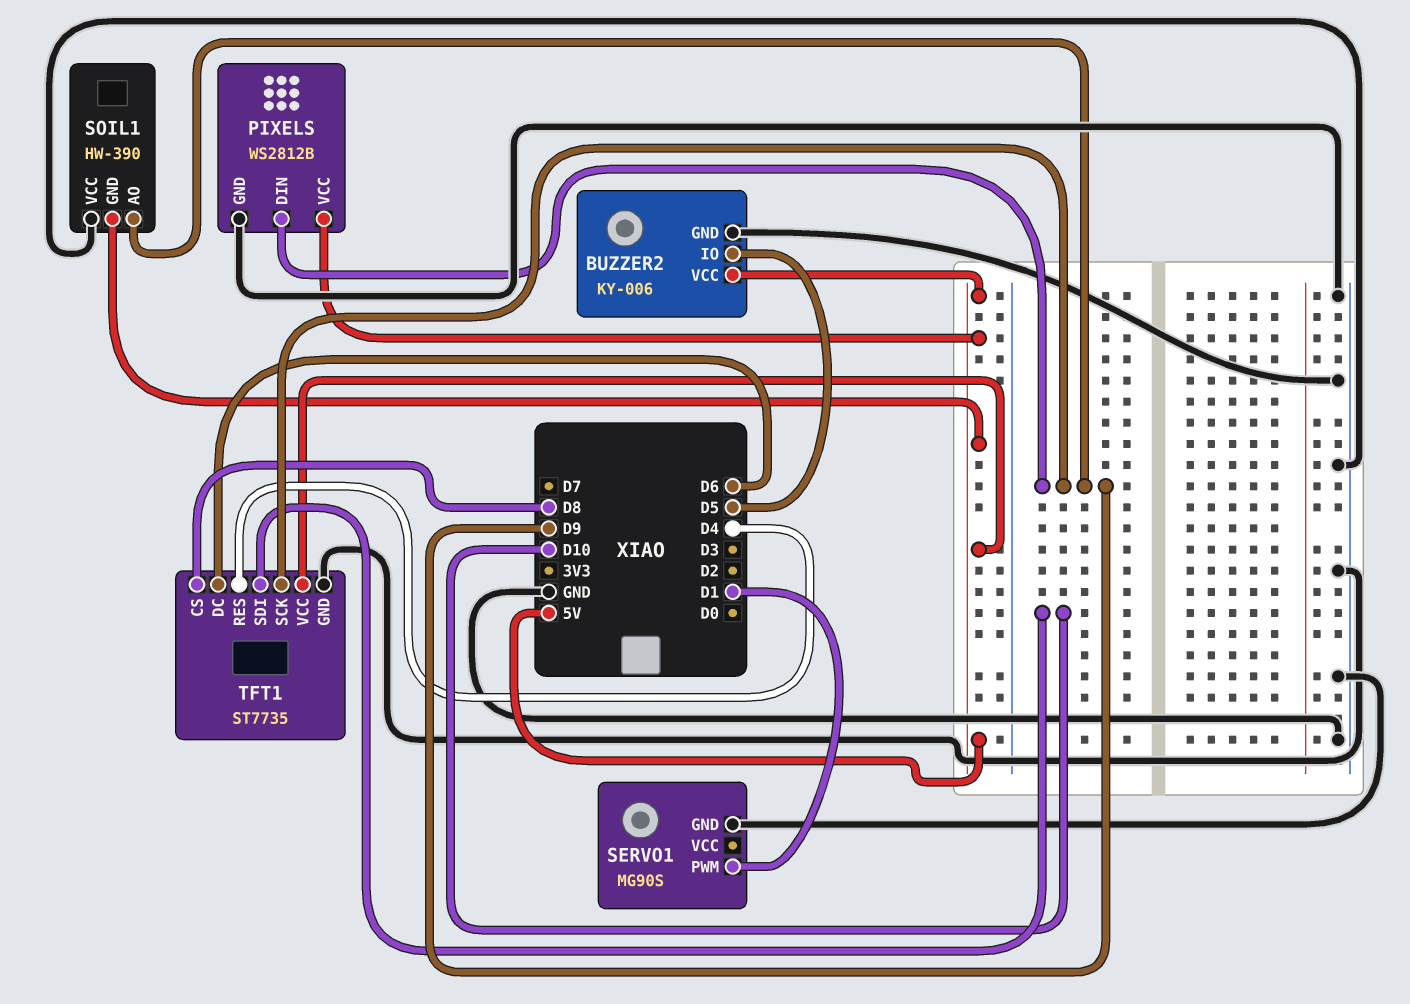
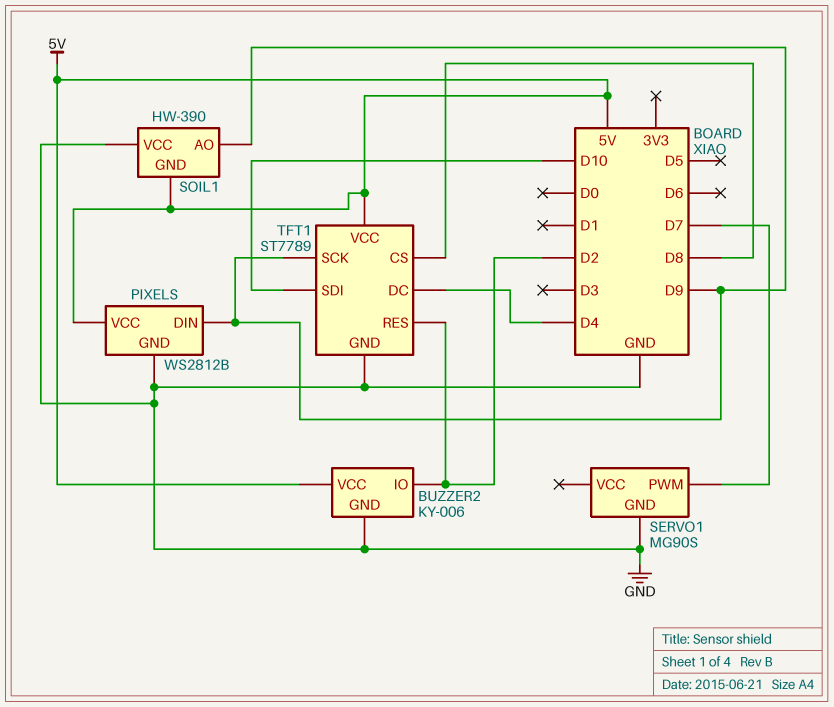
BUZZER2 pin IO: D5 -> D2
SERVO1 pin PWM: D1 -> D7
TFT1: ST7735 -> ST7789
TFT1 pin DC: D6 -> D4
TFT1 pin RES: D4 -> D2

